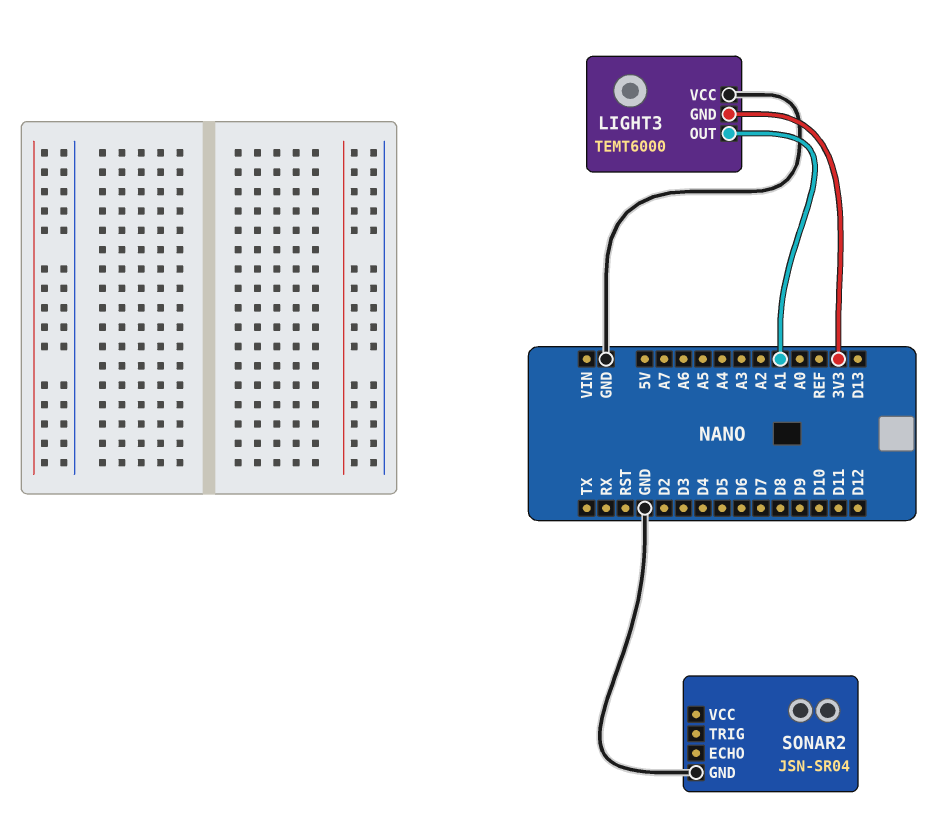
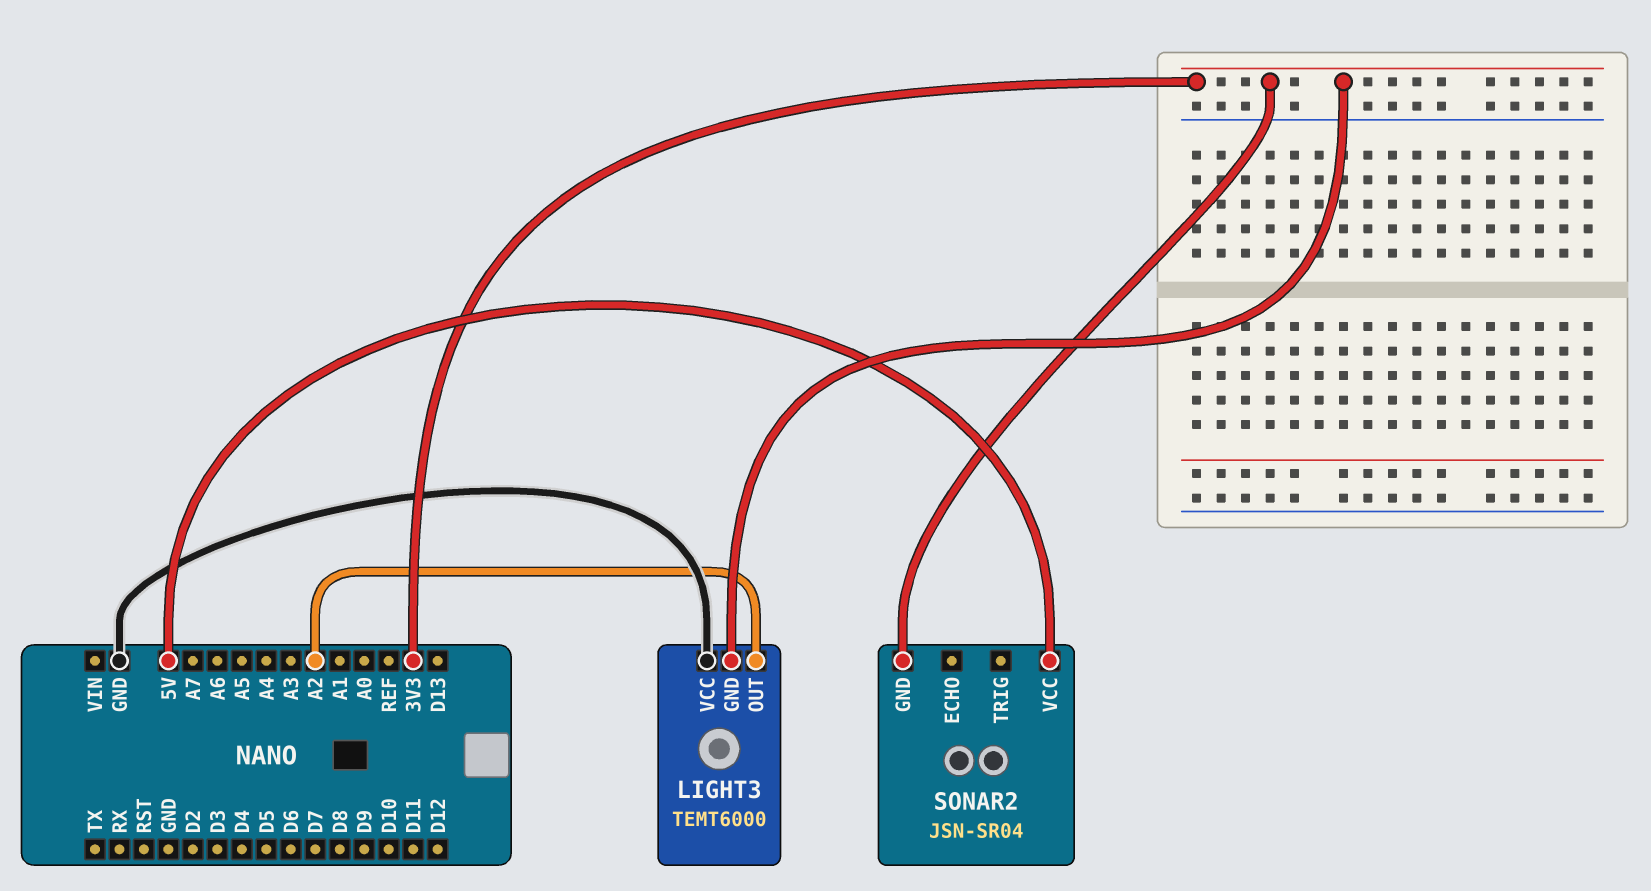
LIGHT3 pin OUT: A1 -> A2
SONAR2 pin GND: GND -> 3V3
SONAR2 pin VCC: none -> 5V

